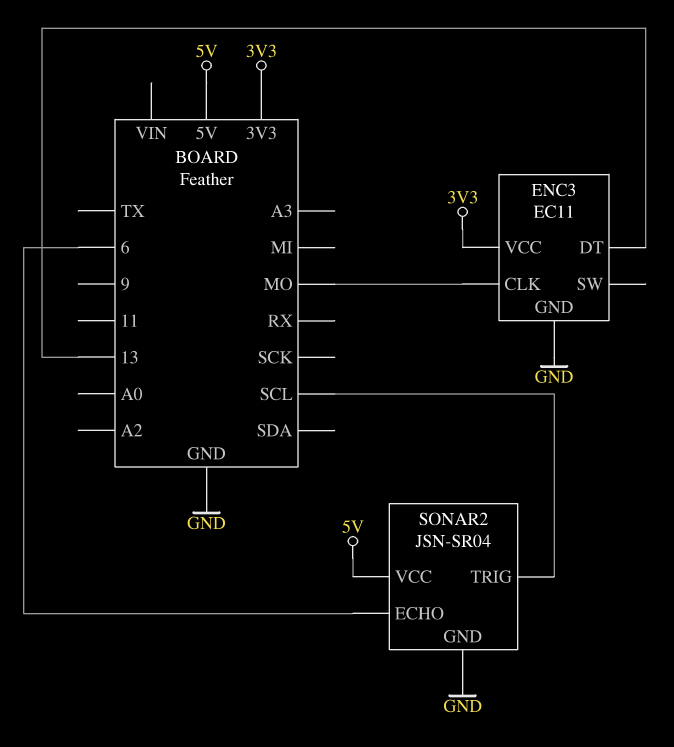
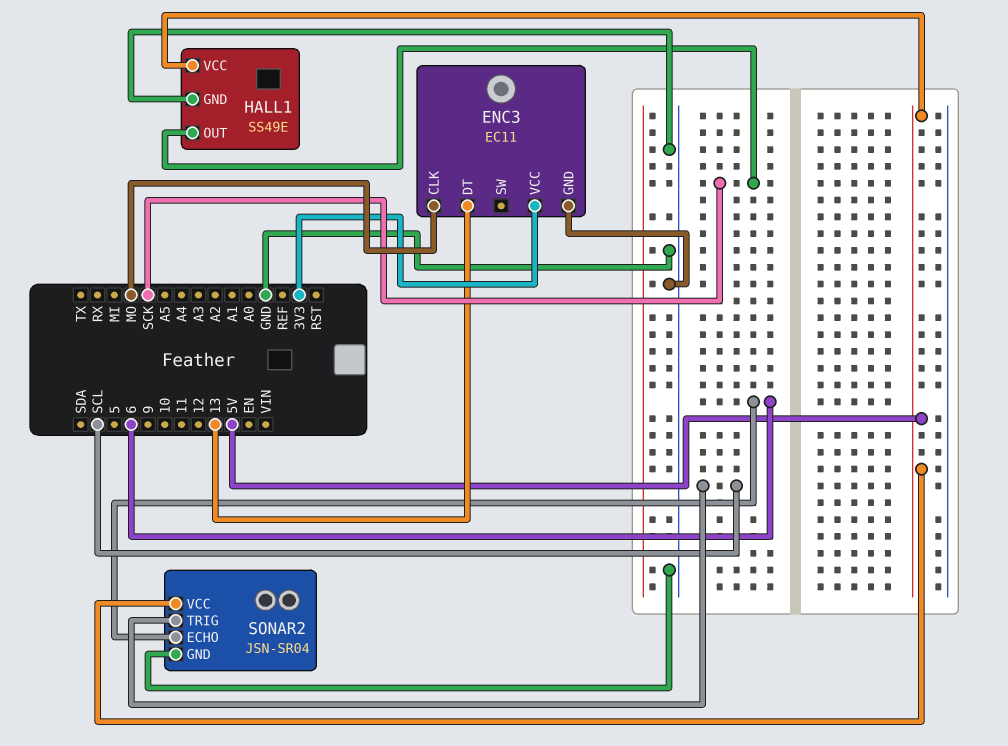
HALL1: none -> SS49E
HALL1 pin GND: none -> GND
HALL1 pin OUT: none -> SCK
HALL1 pin VCC: none -> 5V

